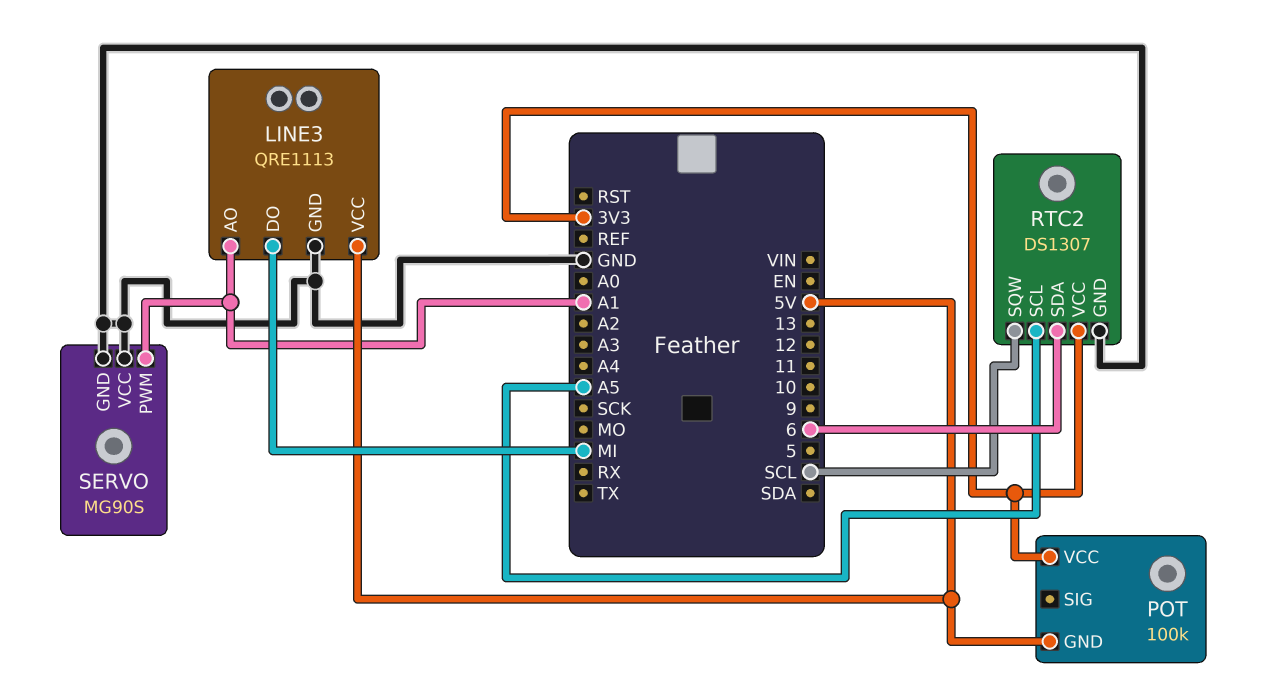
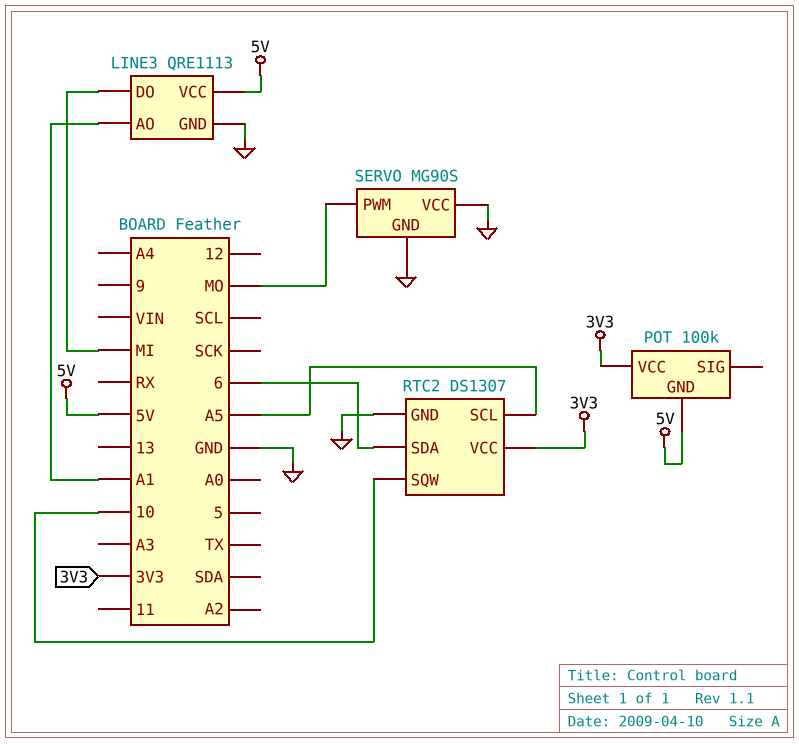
RTC2 pin SQW: SCL -> 10
SERVO pin PWM: A1 -> MO

